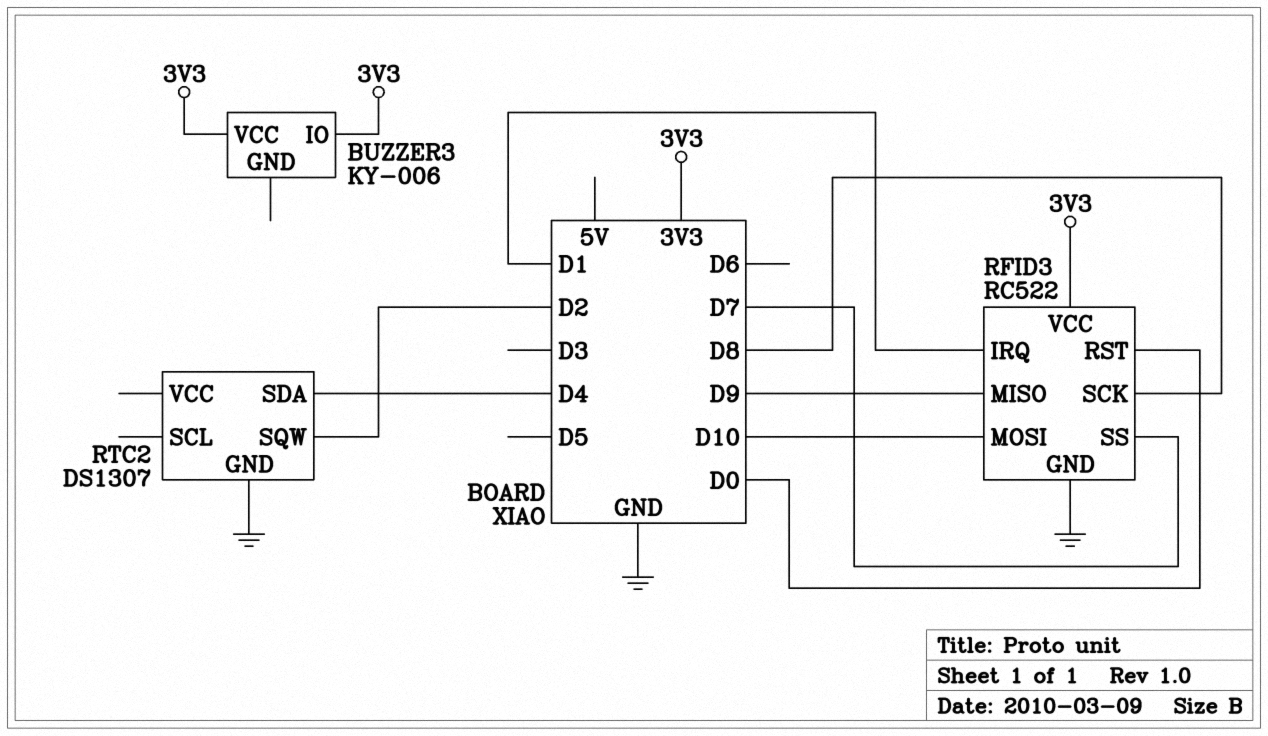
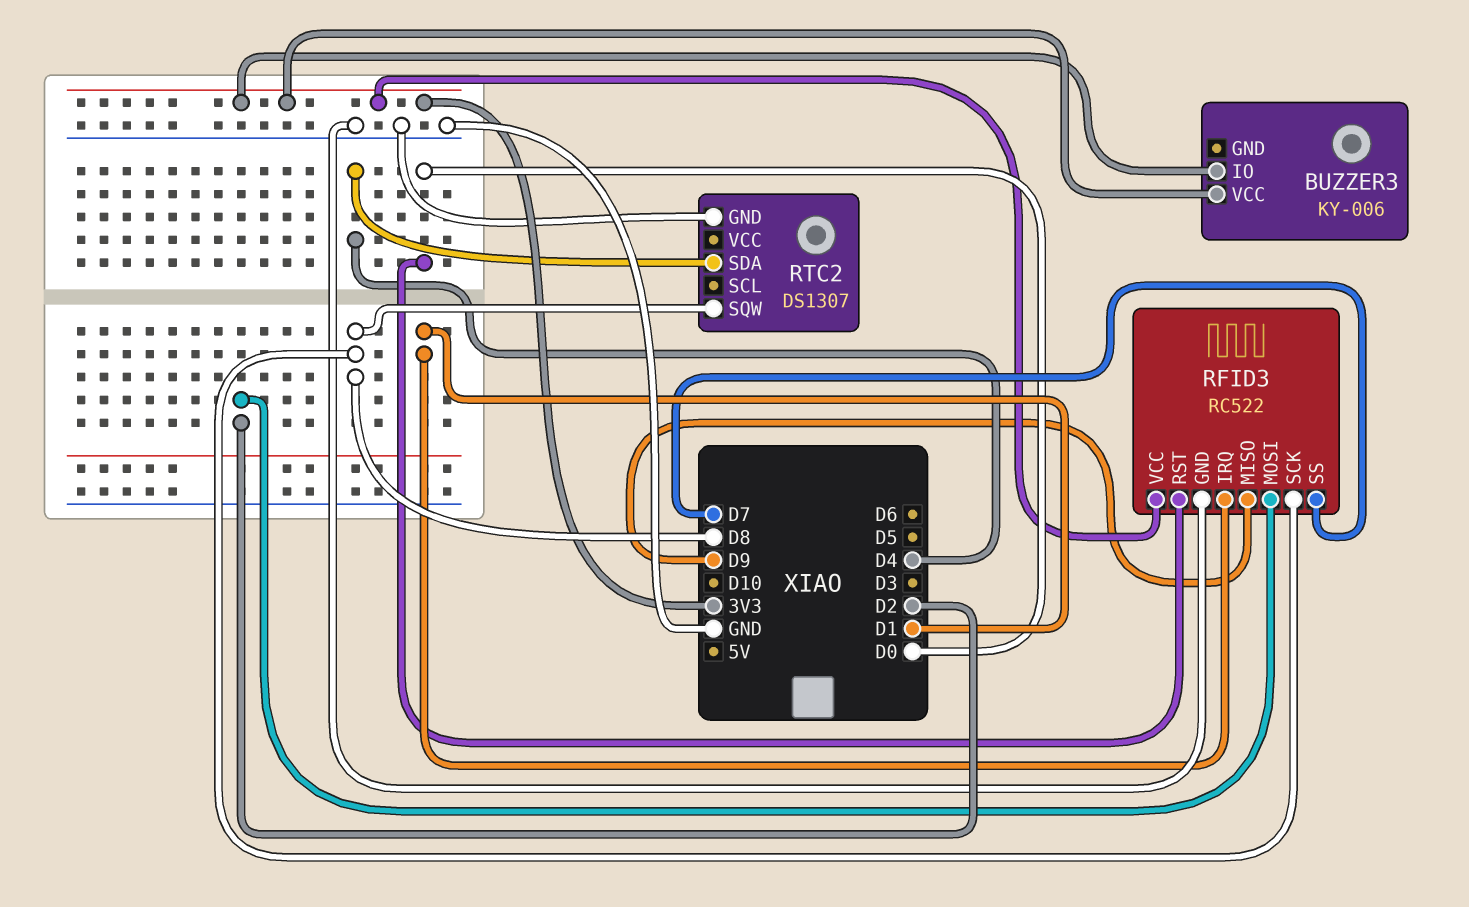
RFID3 pin MOSI: D10 -> D2
RTC2 pin SQW: D2 -> D8

